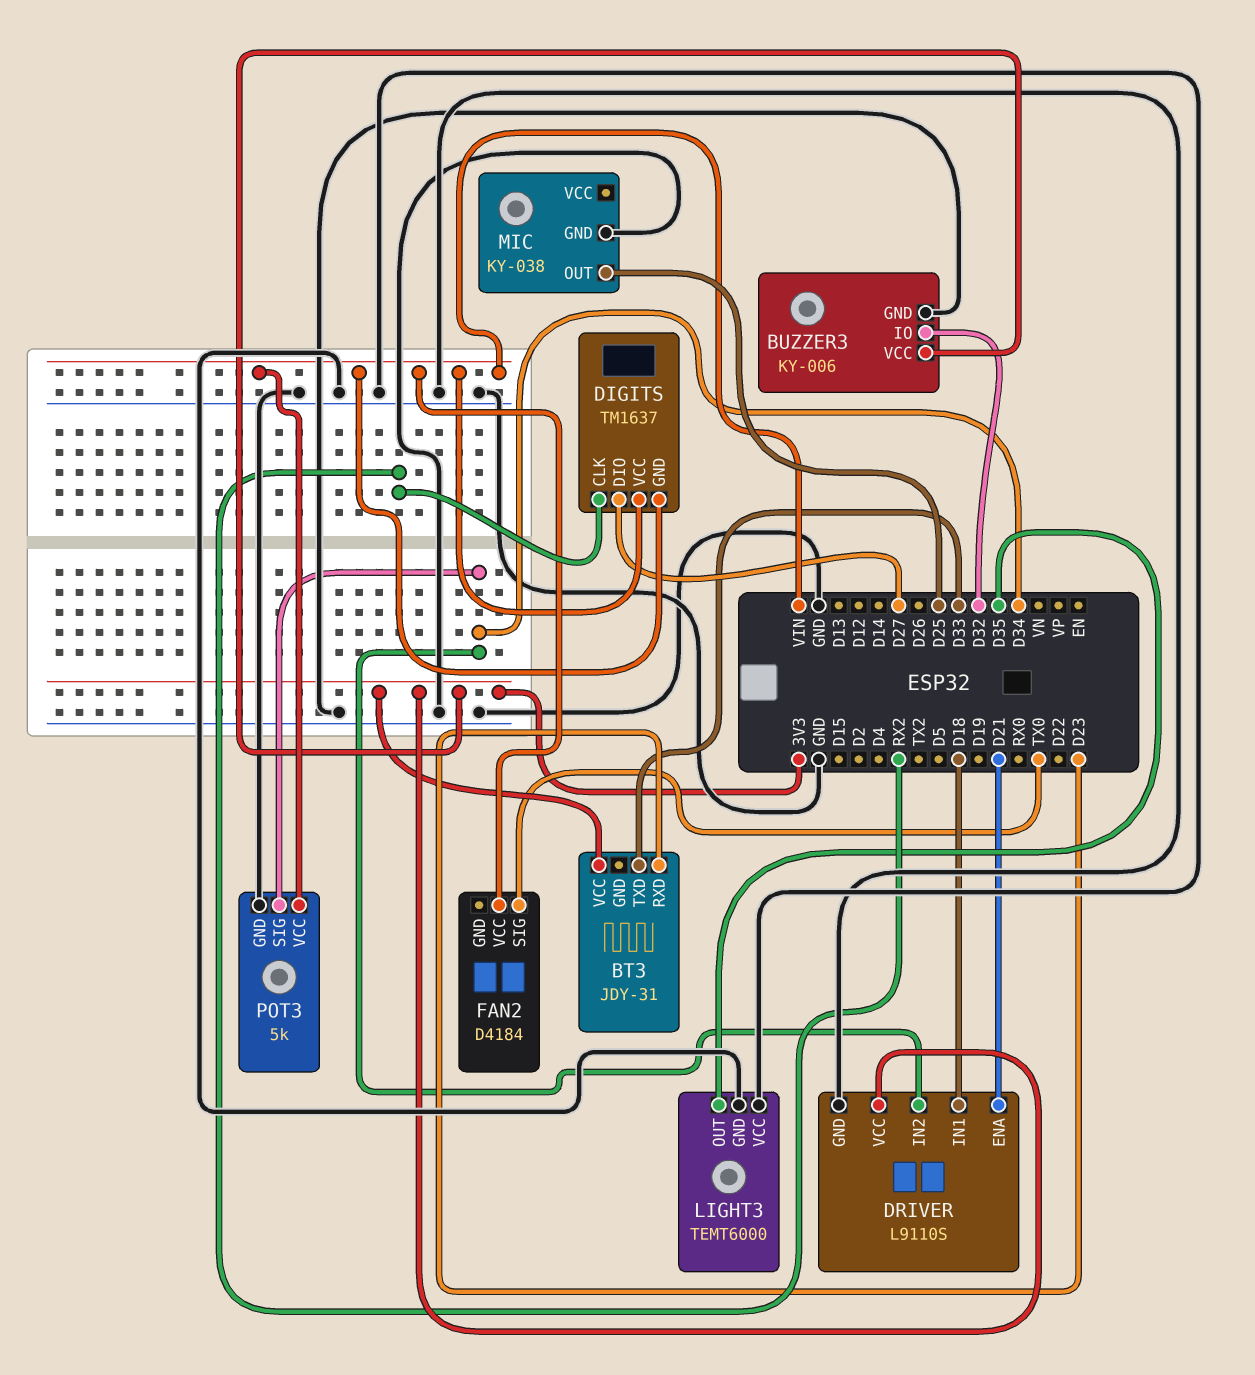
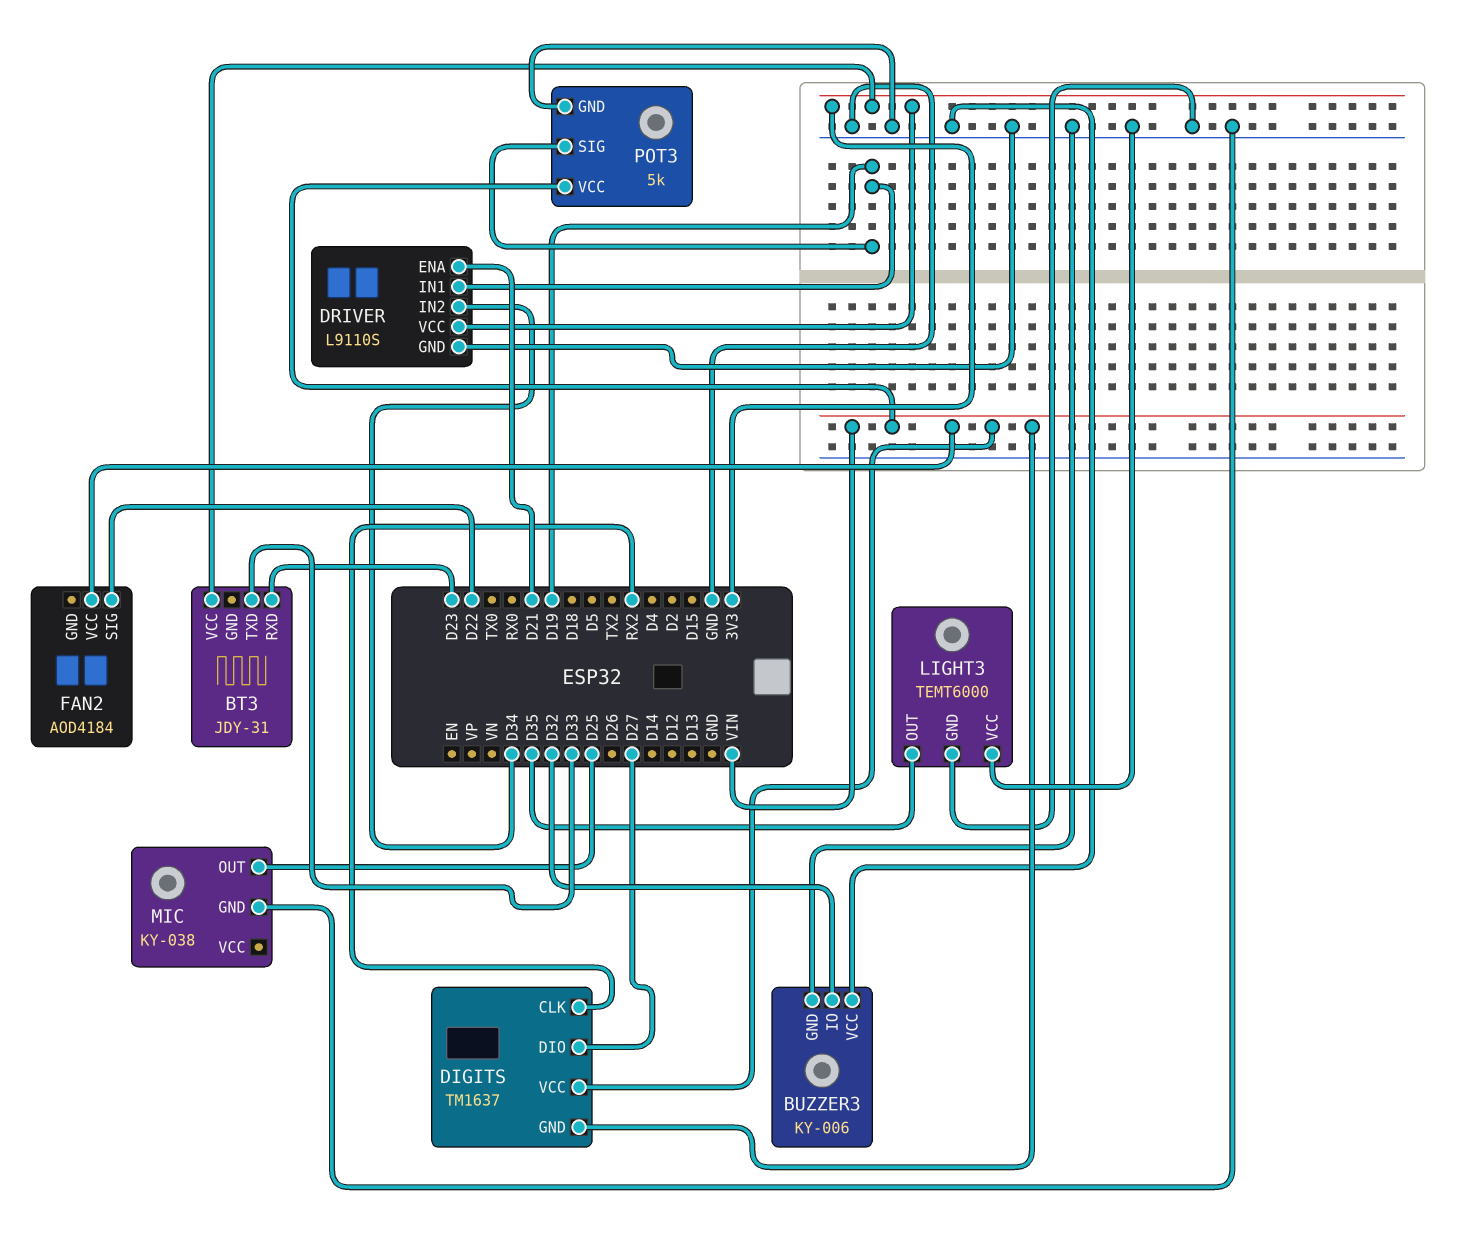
BUZZER3 pin VCC: 3V3 -> GND
DRIVER pin IN1: D18 -> D19
FAN2: D4184 -> AOD4184
FAN2 pin SIG: TX0 -> D22
POT3 pin SIG: D34 -> D19

